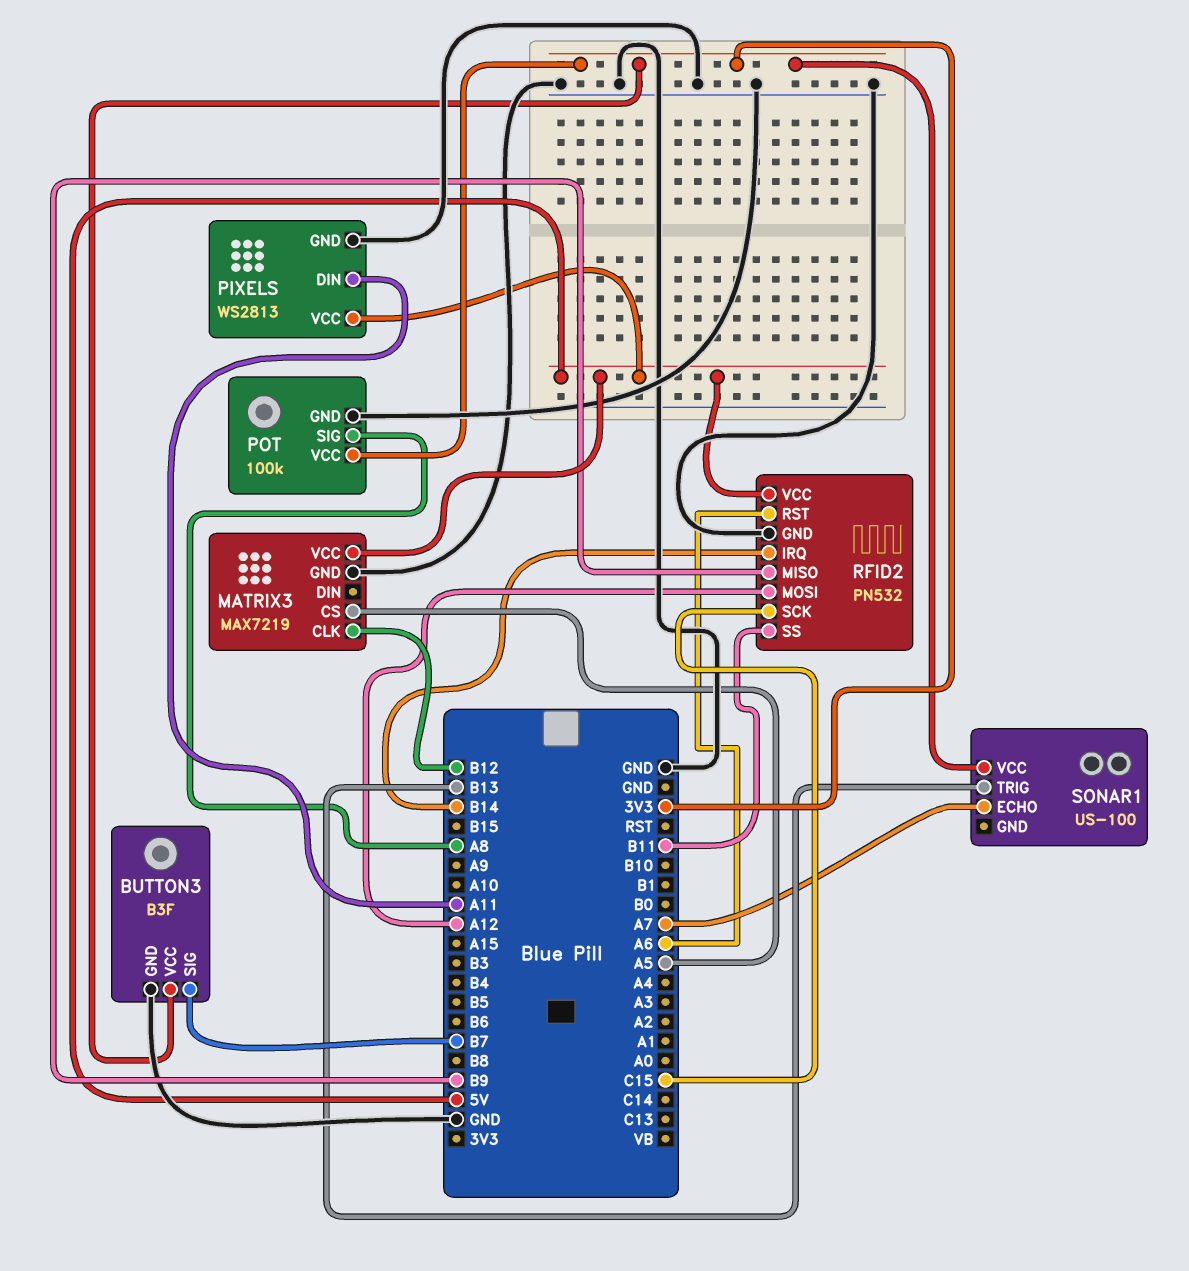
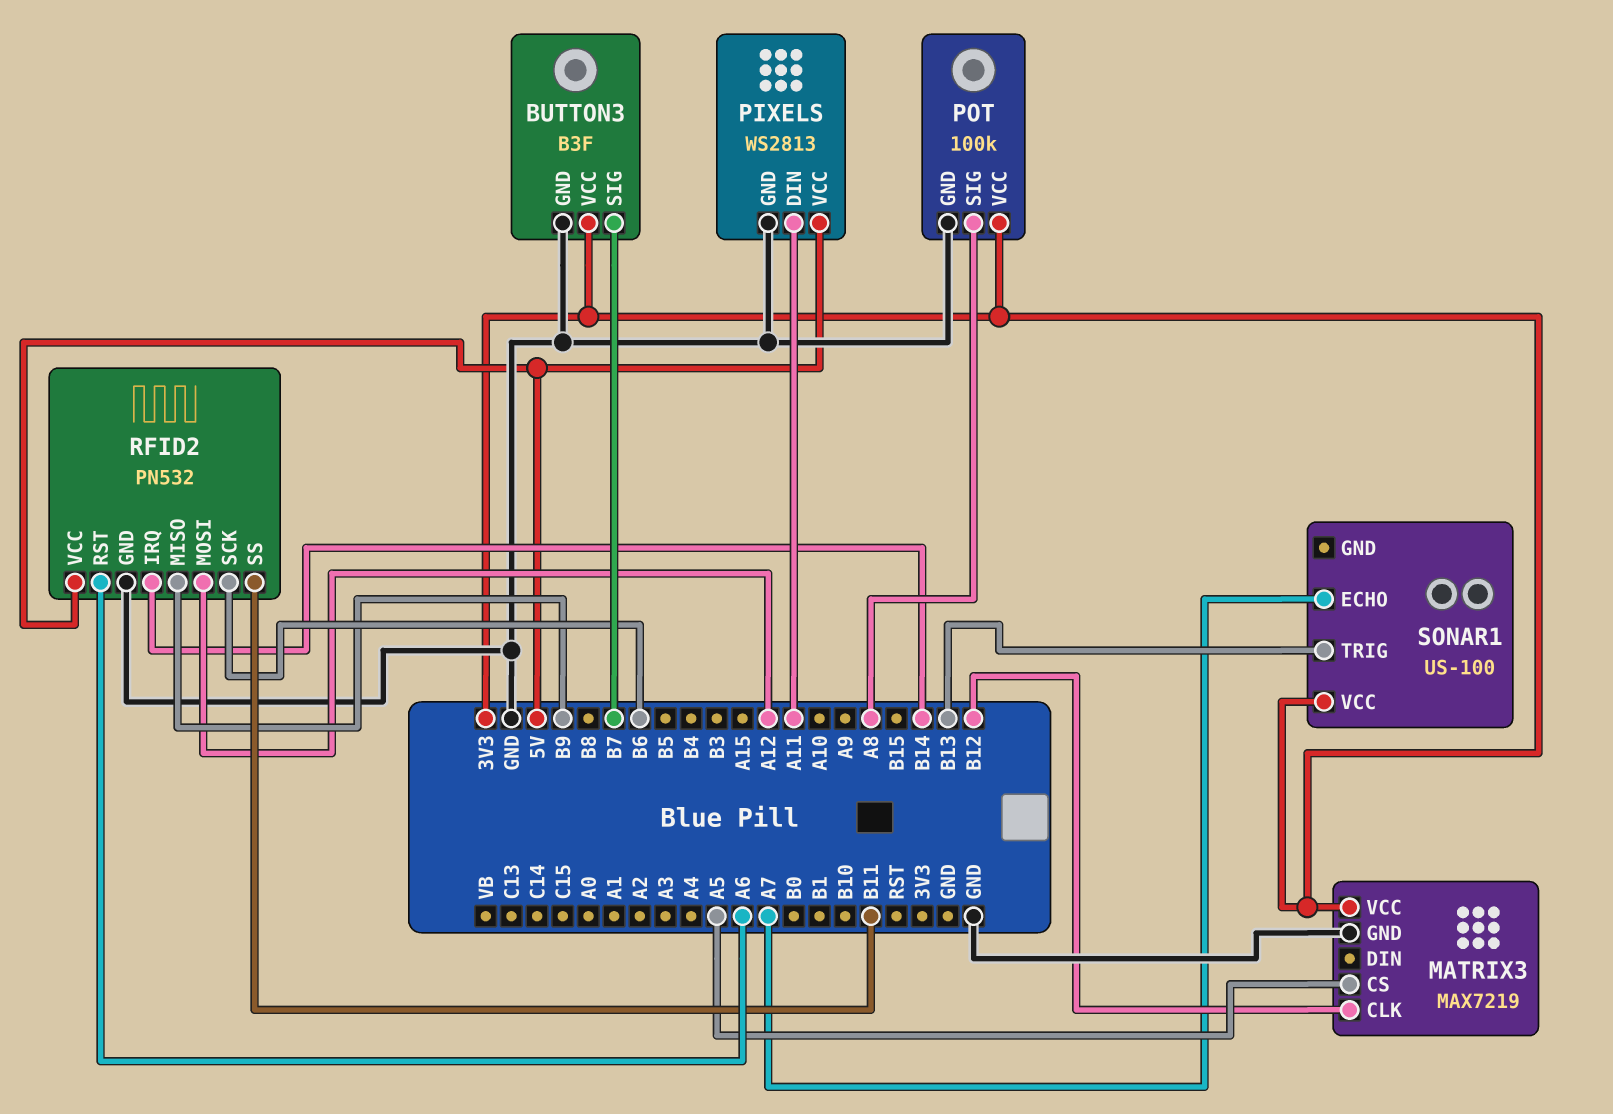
MATRIX3 pin VCC: 5V -> 3V3
RFID2 pin SCK: C15 -> B6

